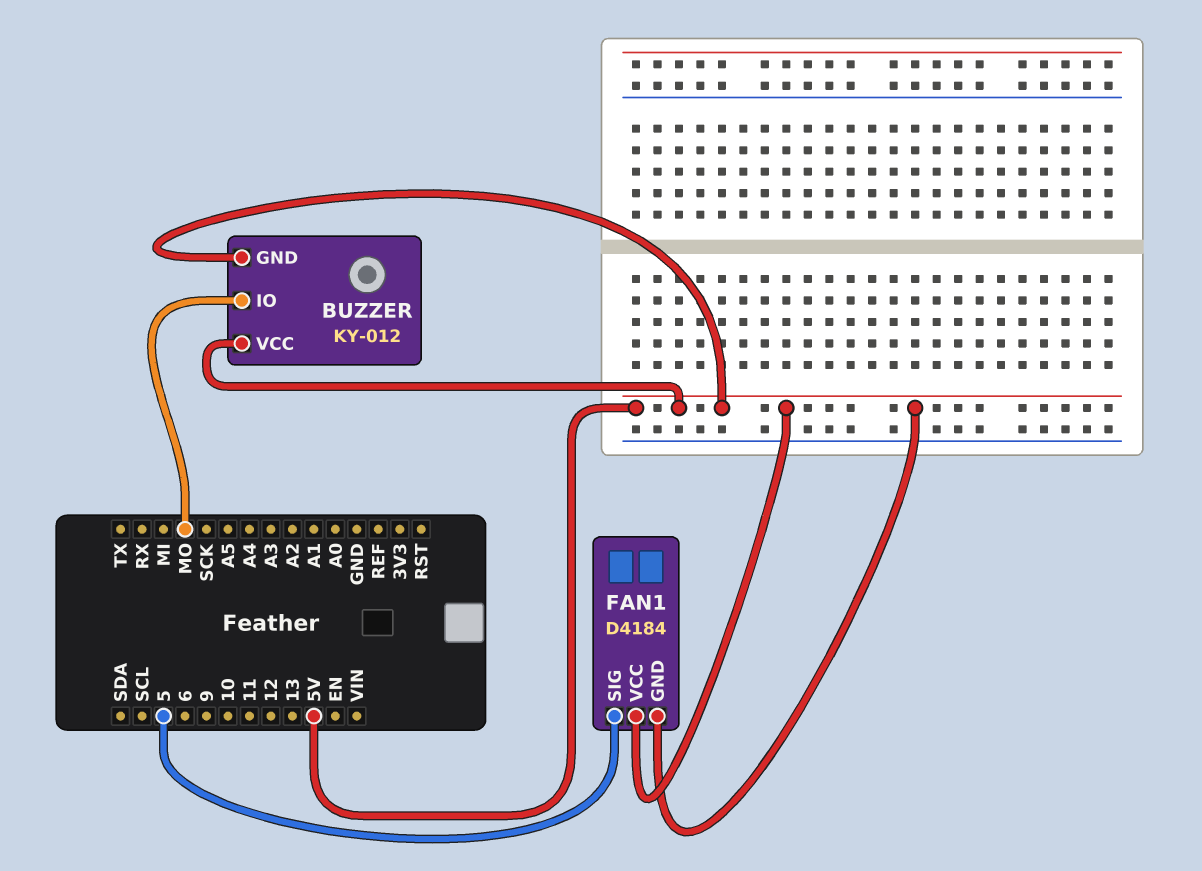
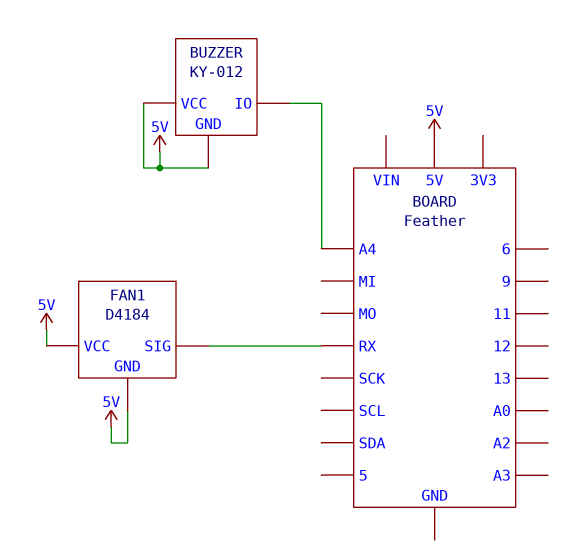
BUZZER pin IO: MO -> A4
FAN1 pin SIG: 5 -> RX

